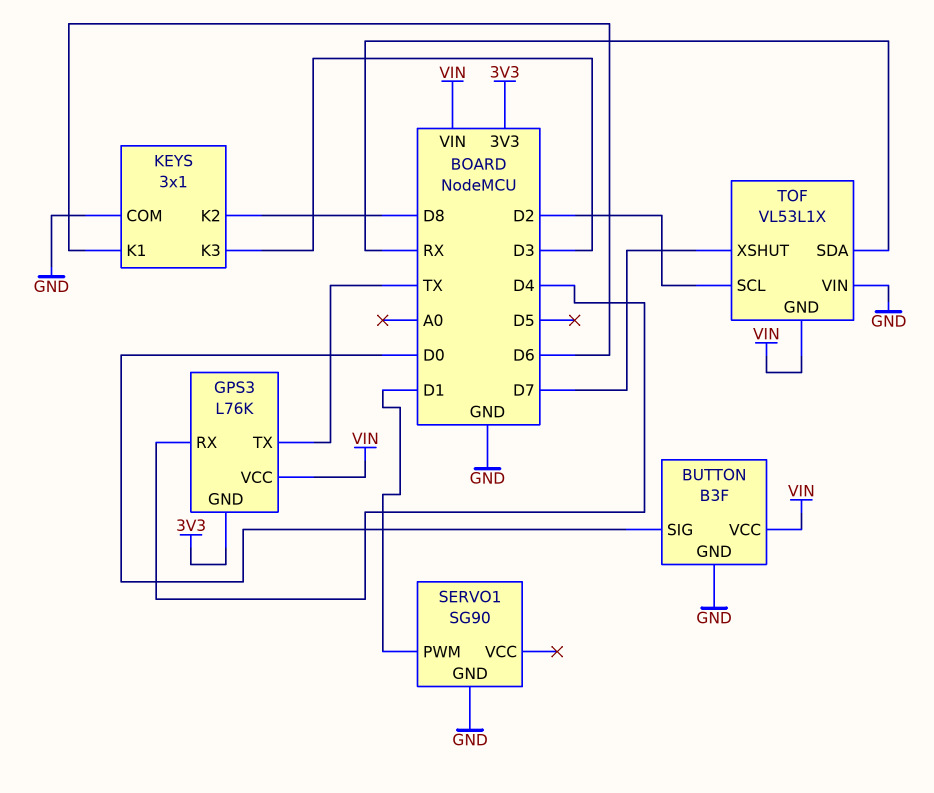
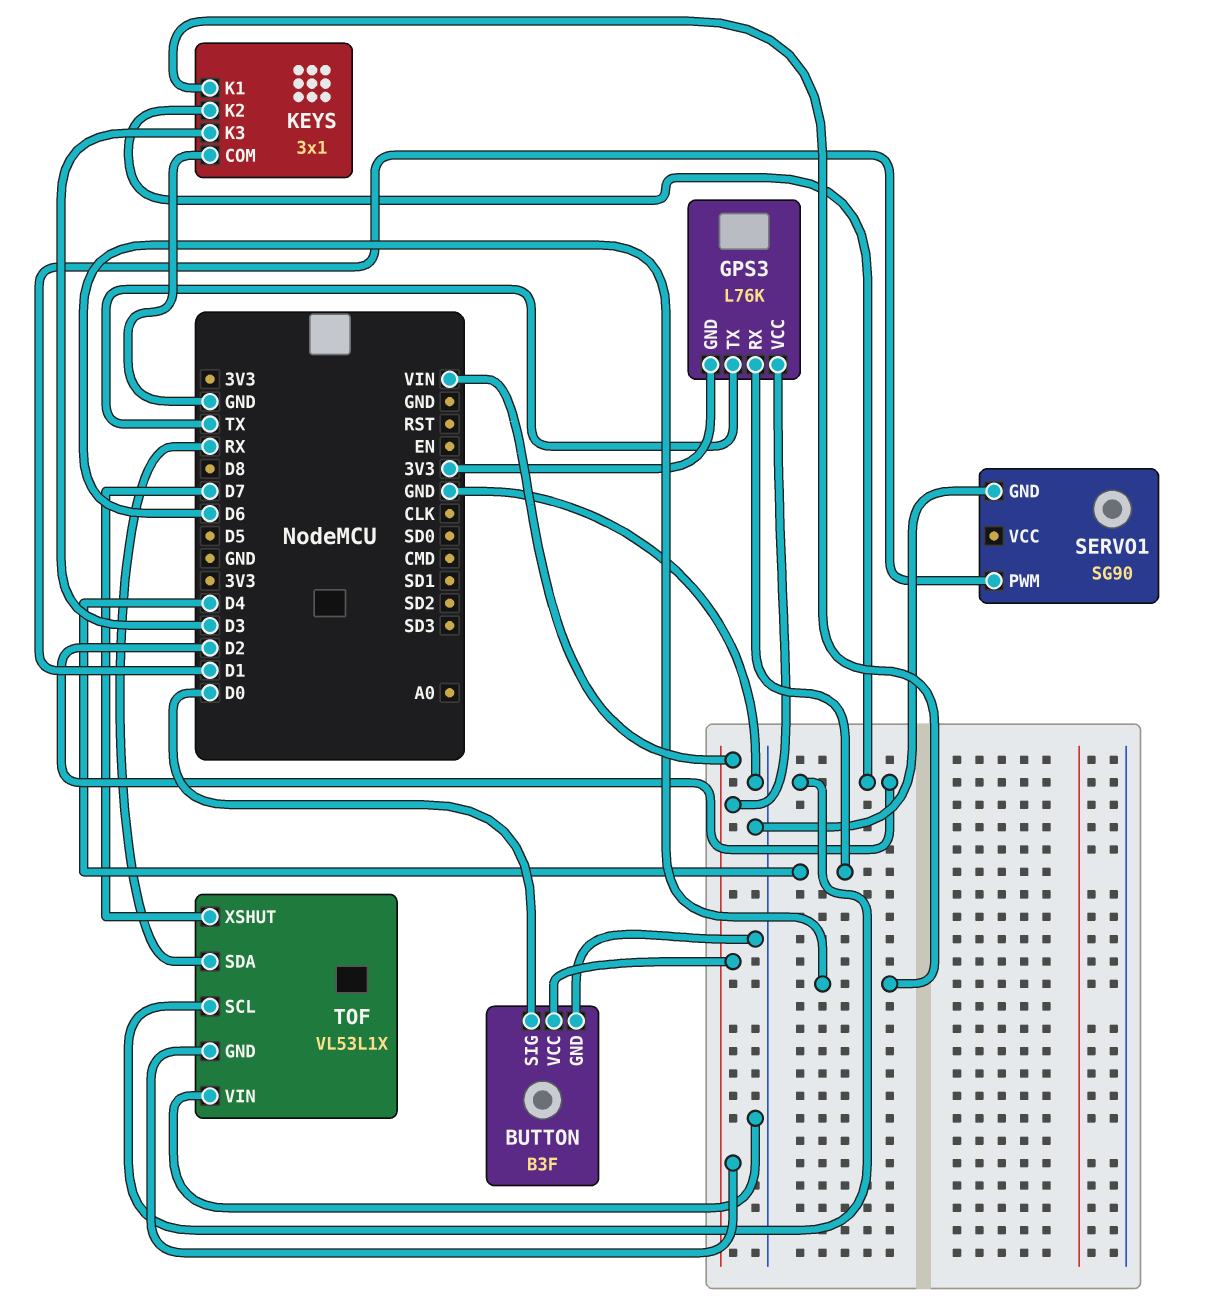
KEYS pin K2: D8 -> D2

